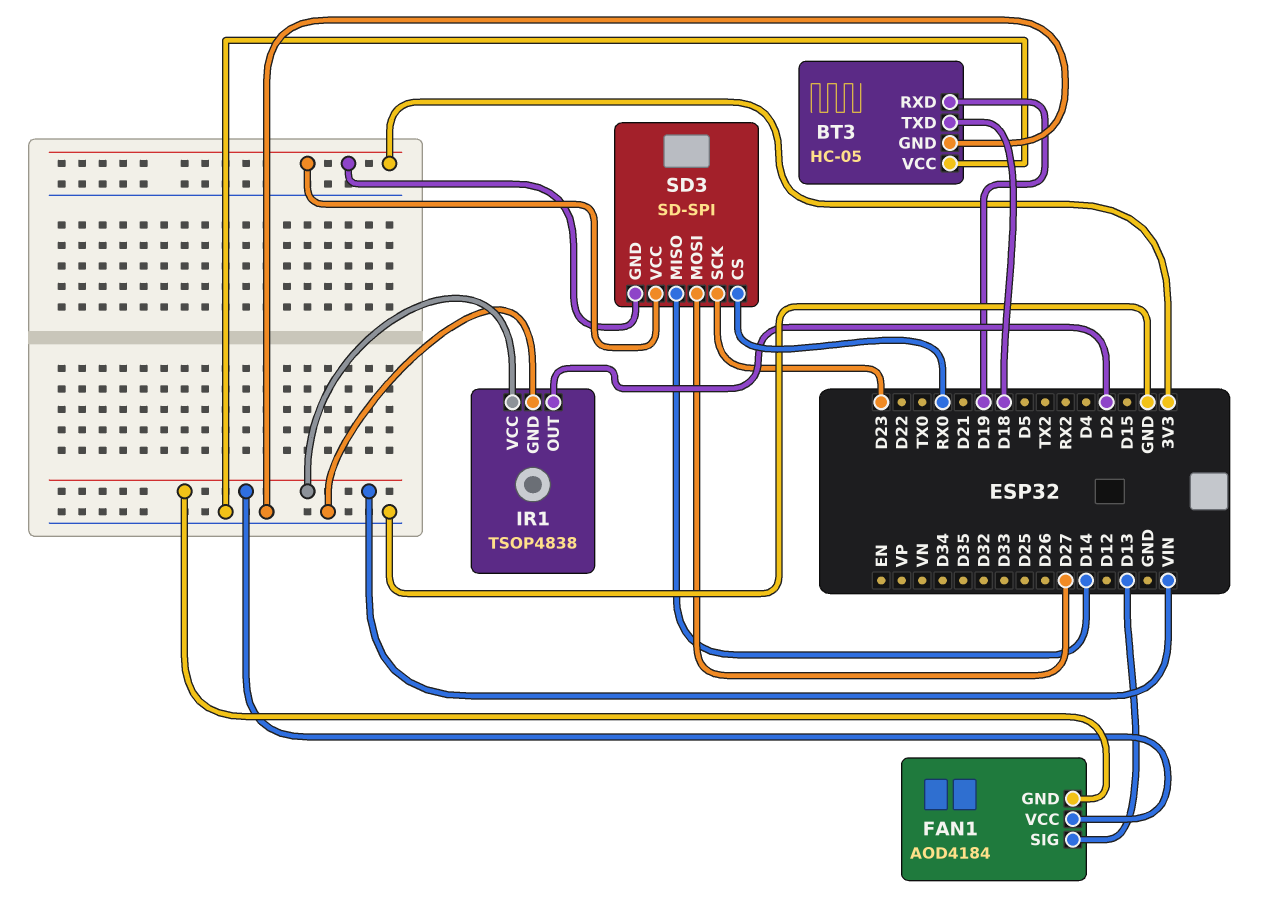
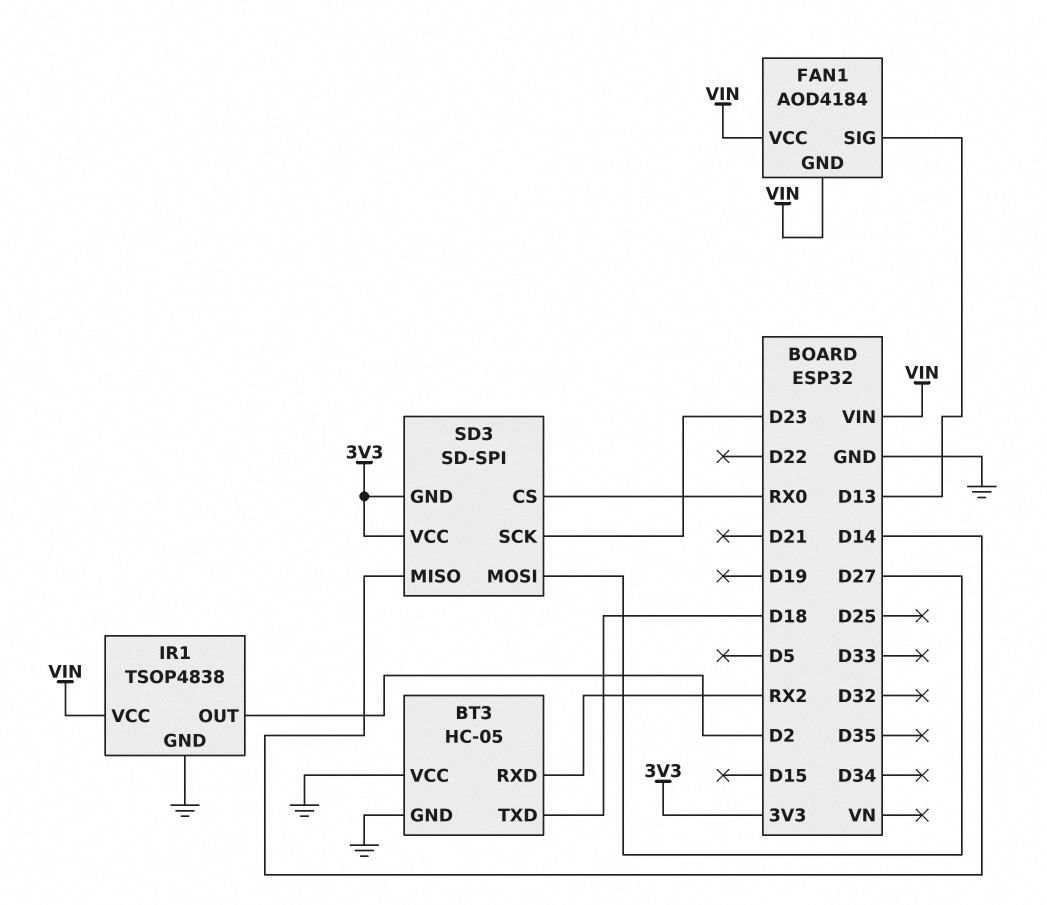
BT3 pin RXD: D19 -> RX2

